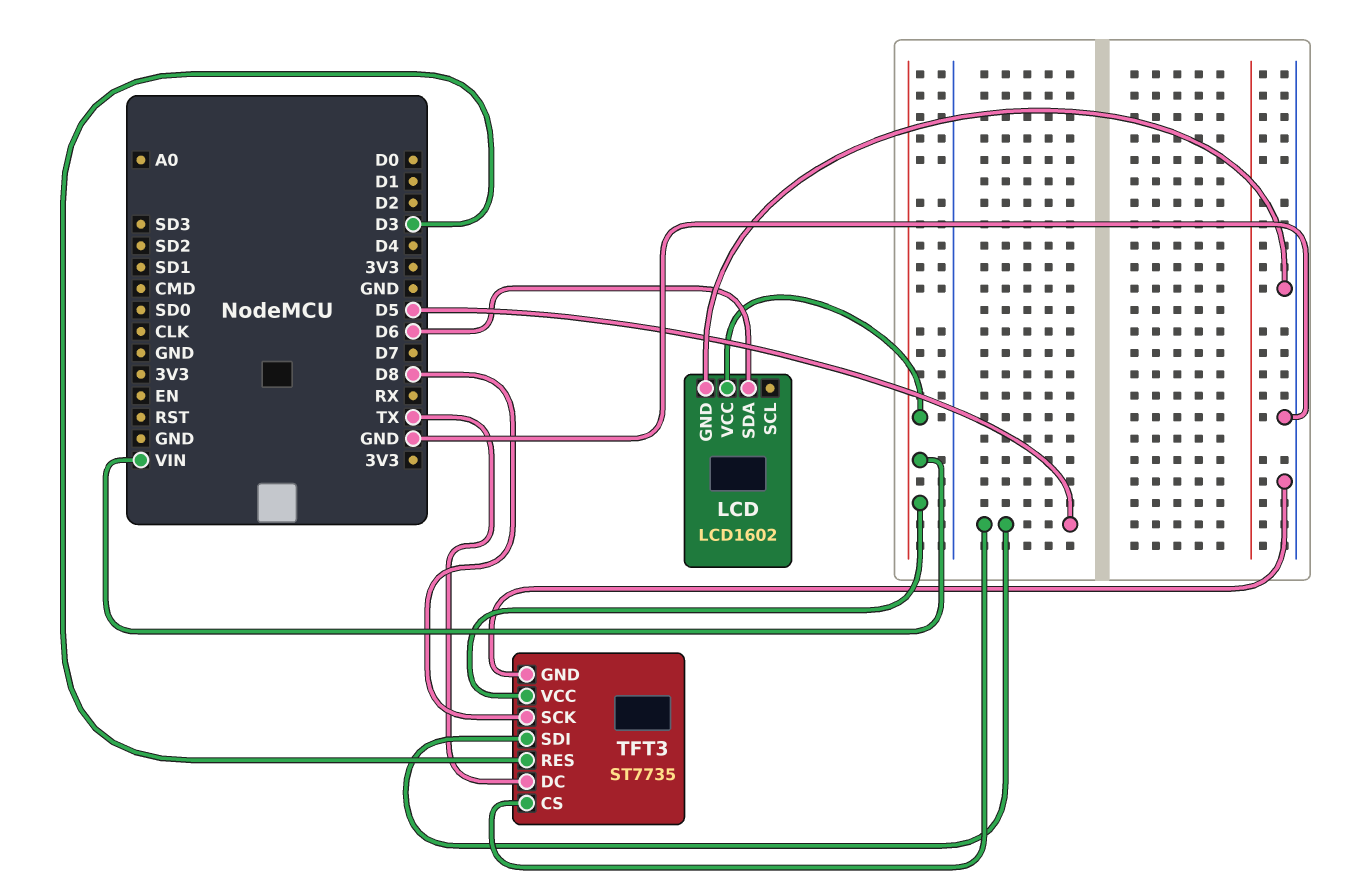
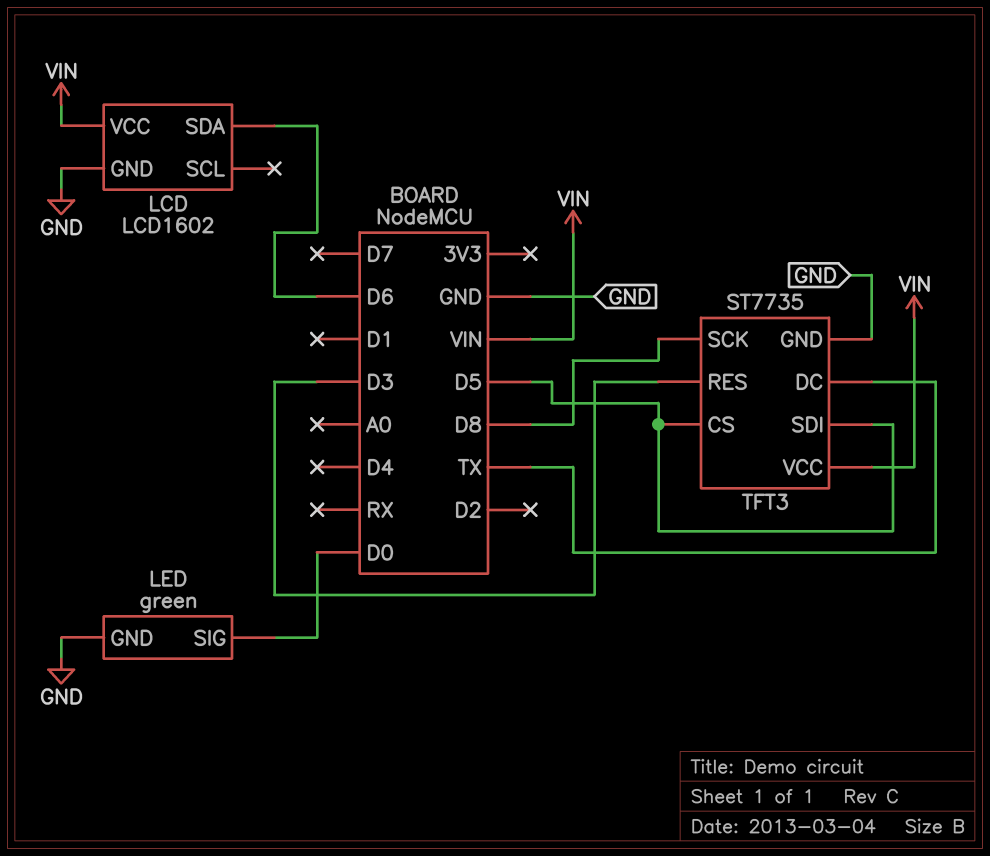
LED: none -> green
LED pin GND: none -> GND
LED pin SIG: none -> D0

